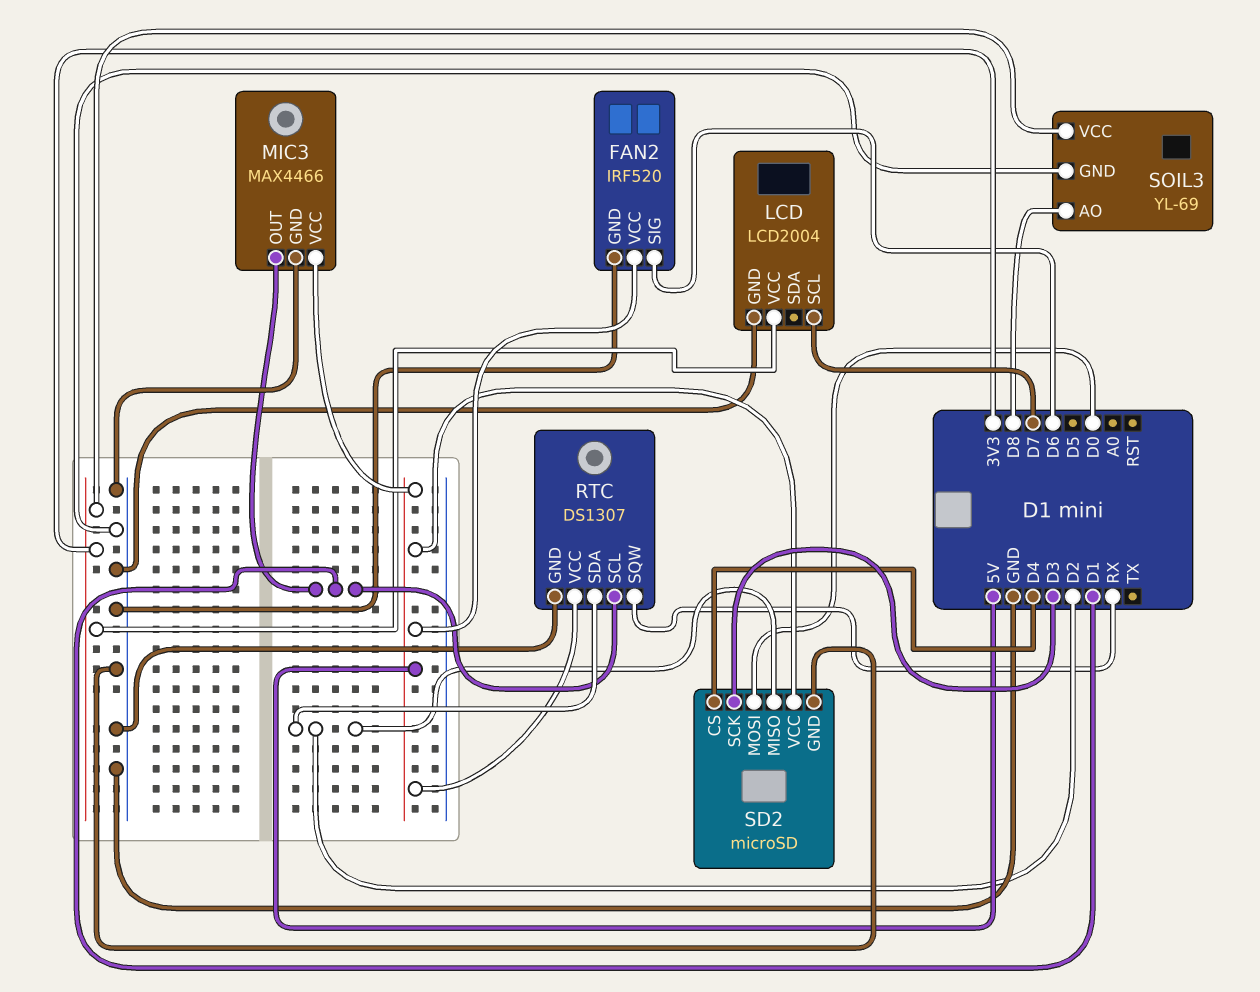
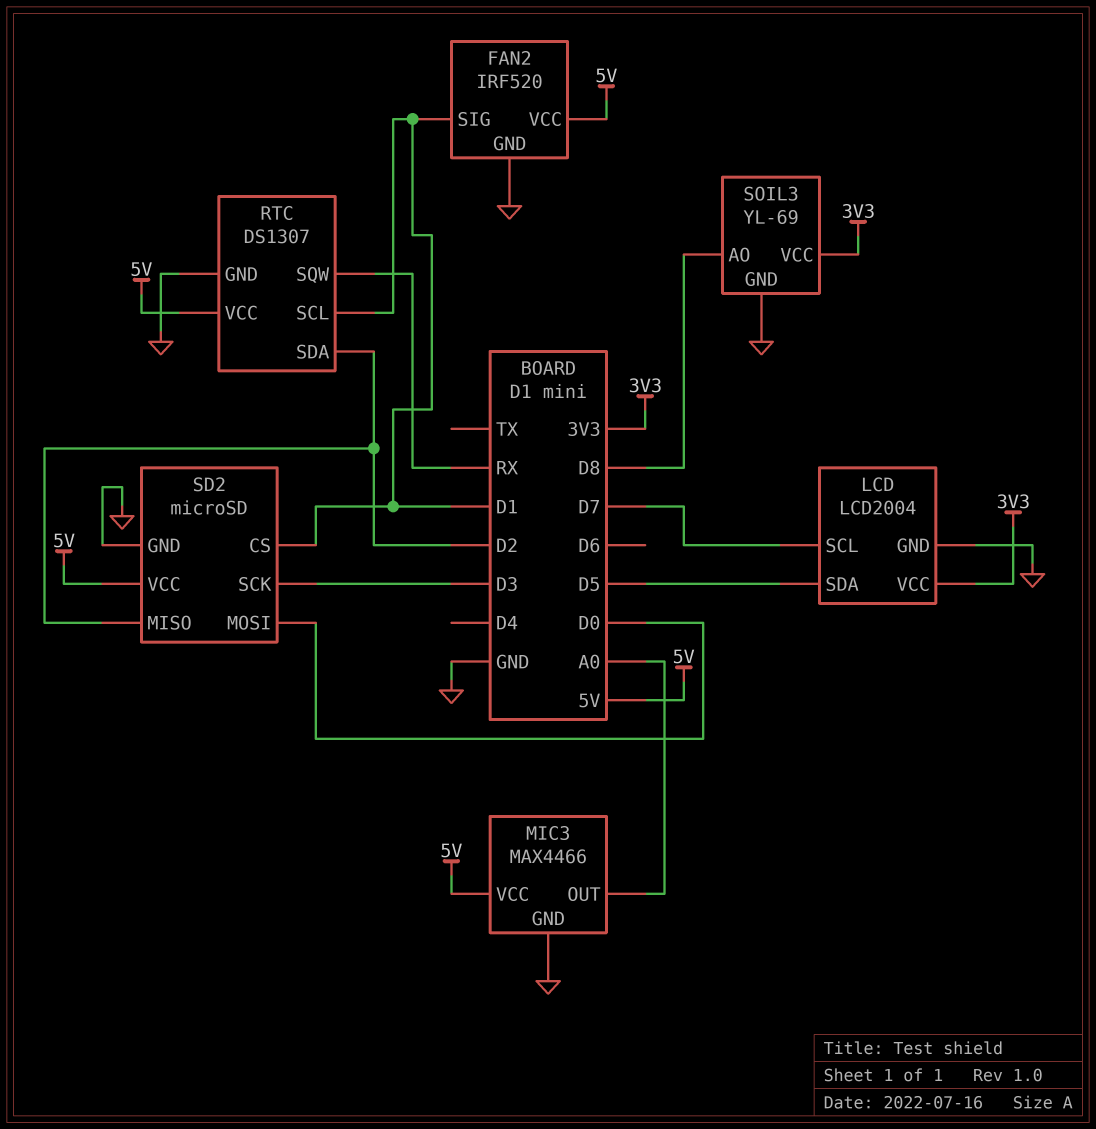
FAN2 pin SIG: D6 -> D1
LCD pin SDA: none -> D5
MIC3 pin OUT: D1 -> A0
SD2 pin CS: D4 -> D1

